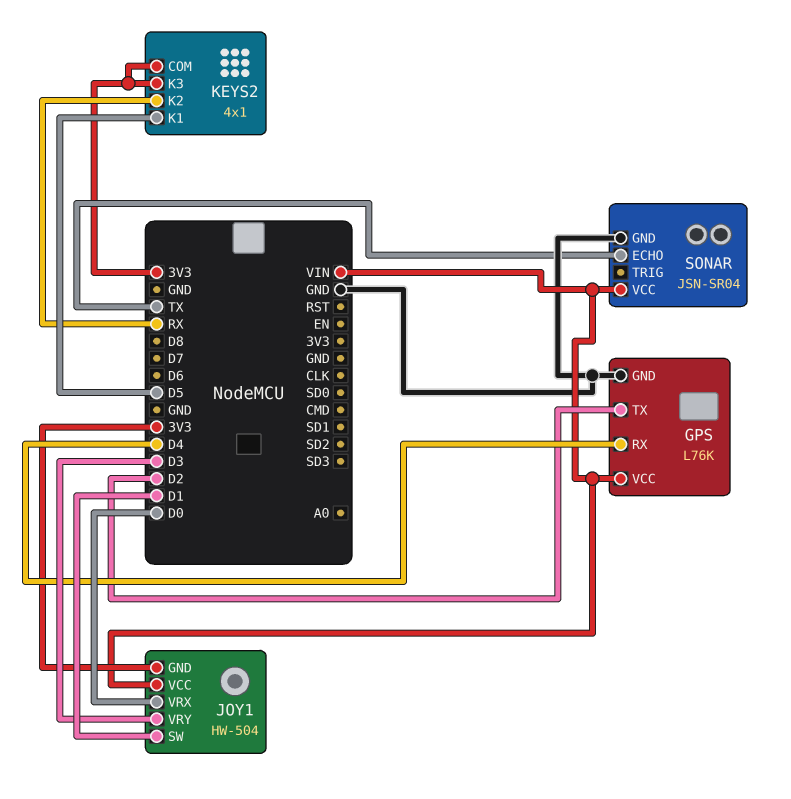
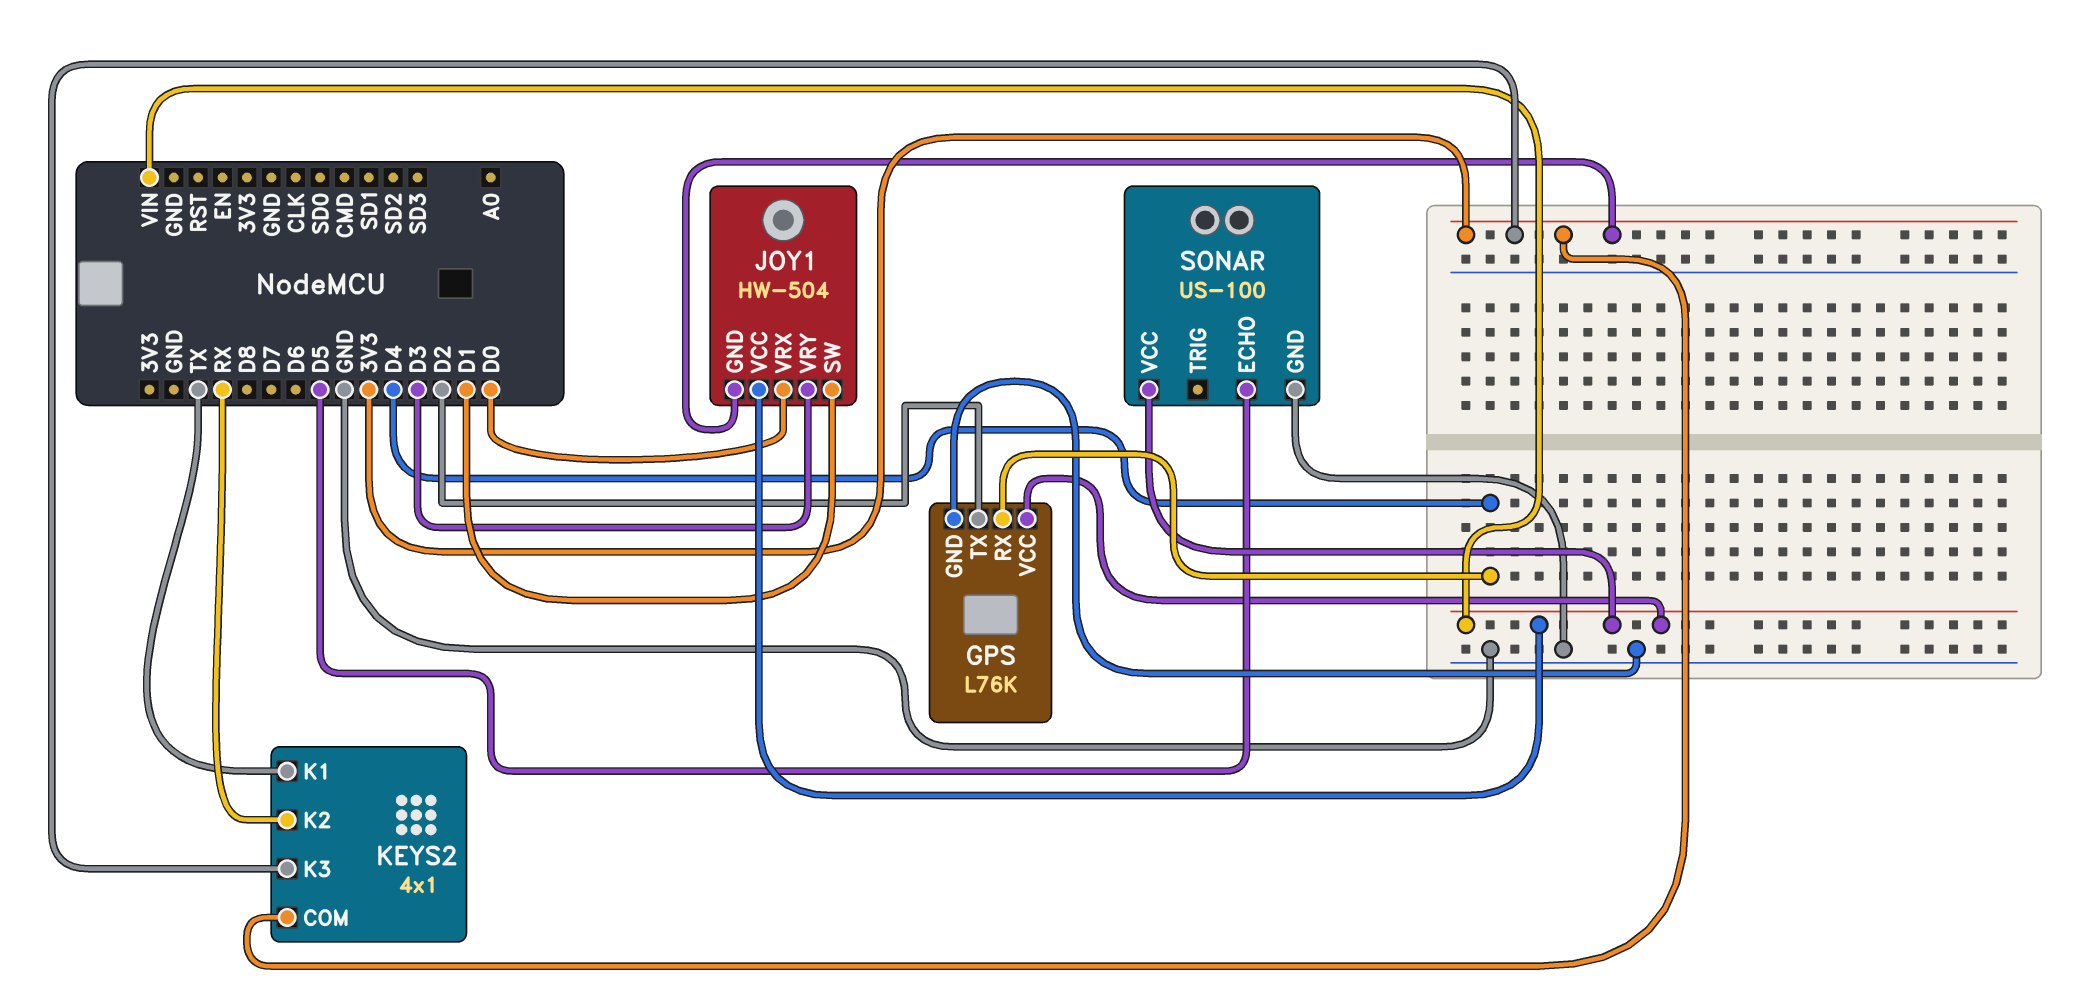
KEYS2 pin K1: D5 -> TX
SONAR: JSN-SR04 -> US-100
SONAR pin ECHO: TX -> D5

